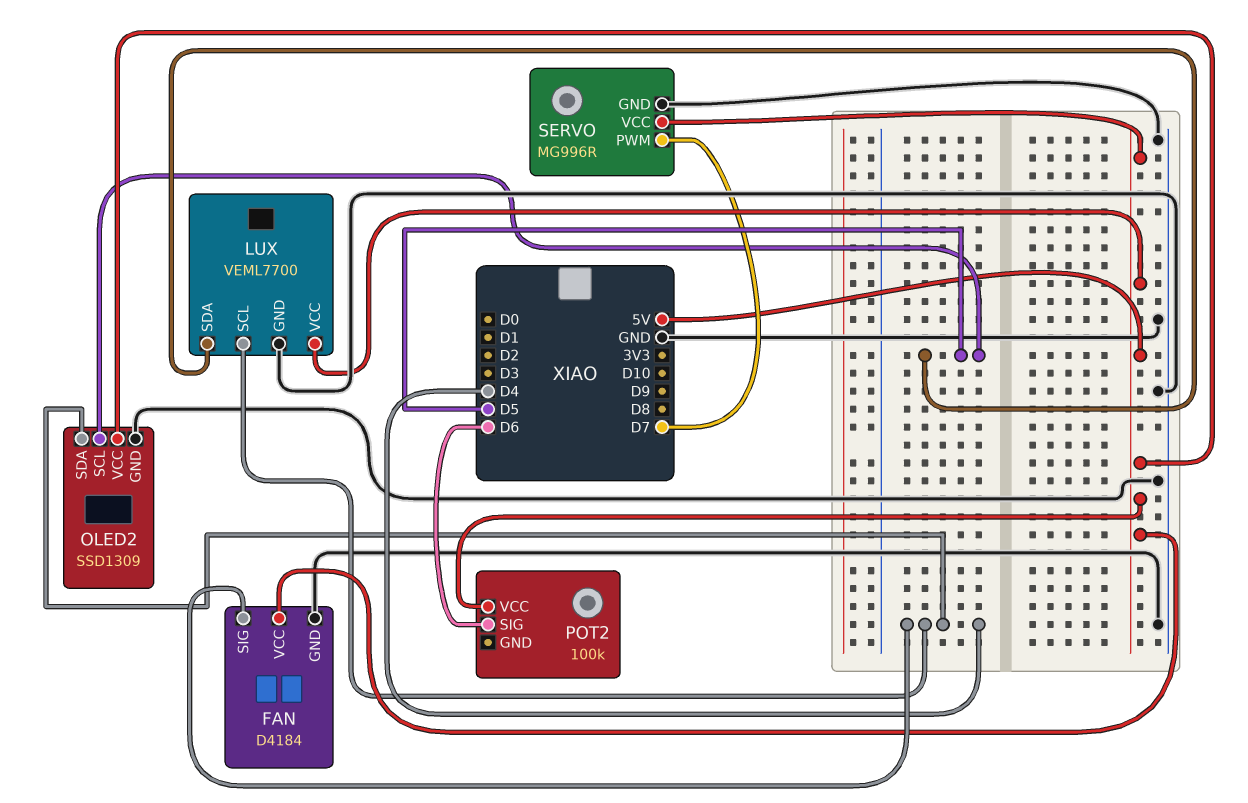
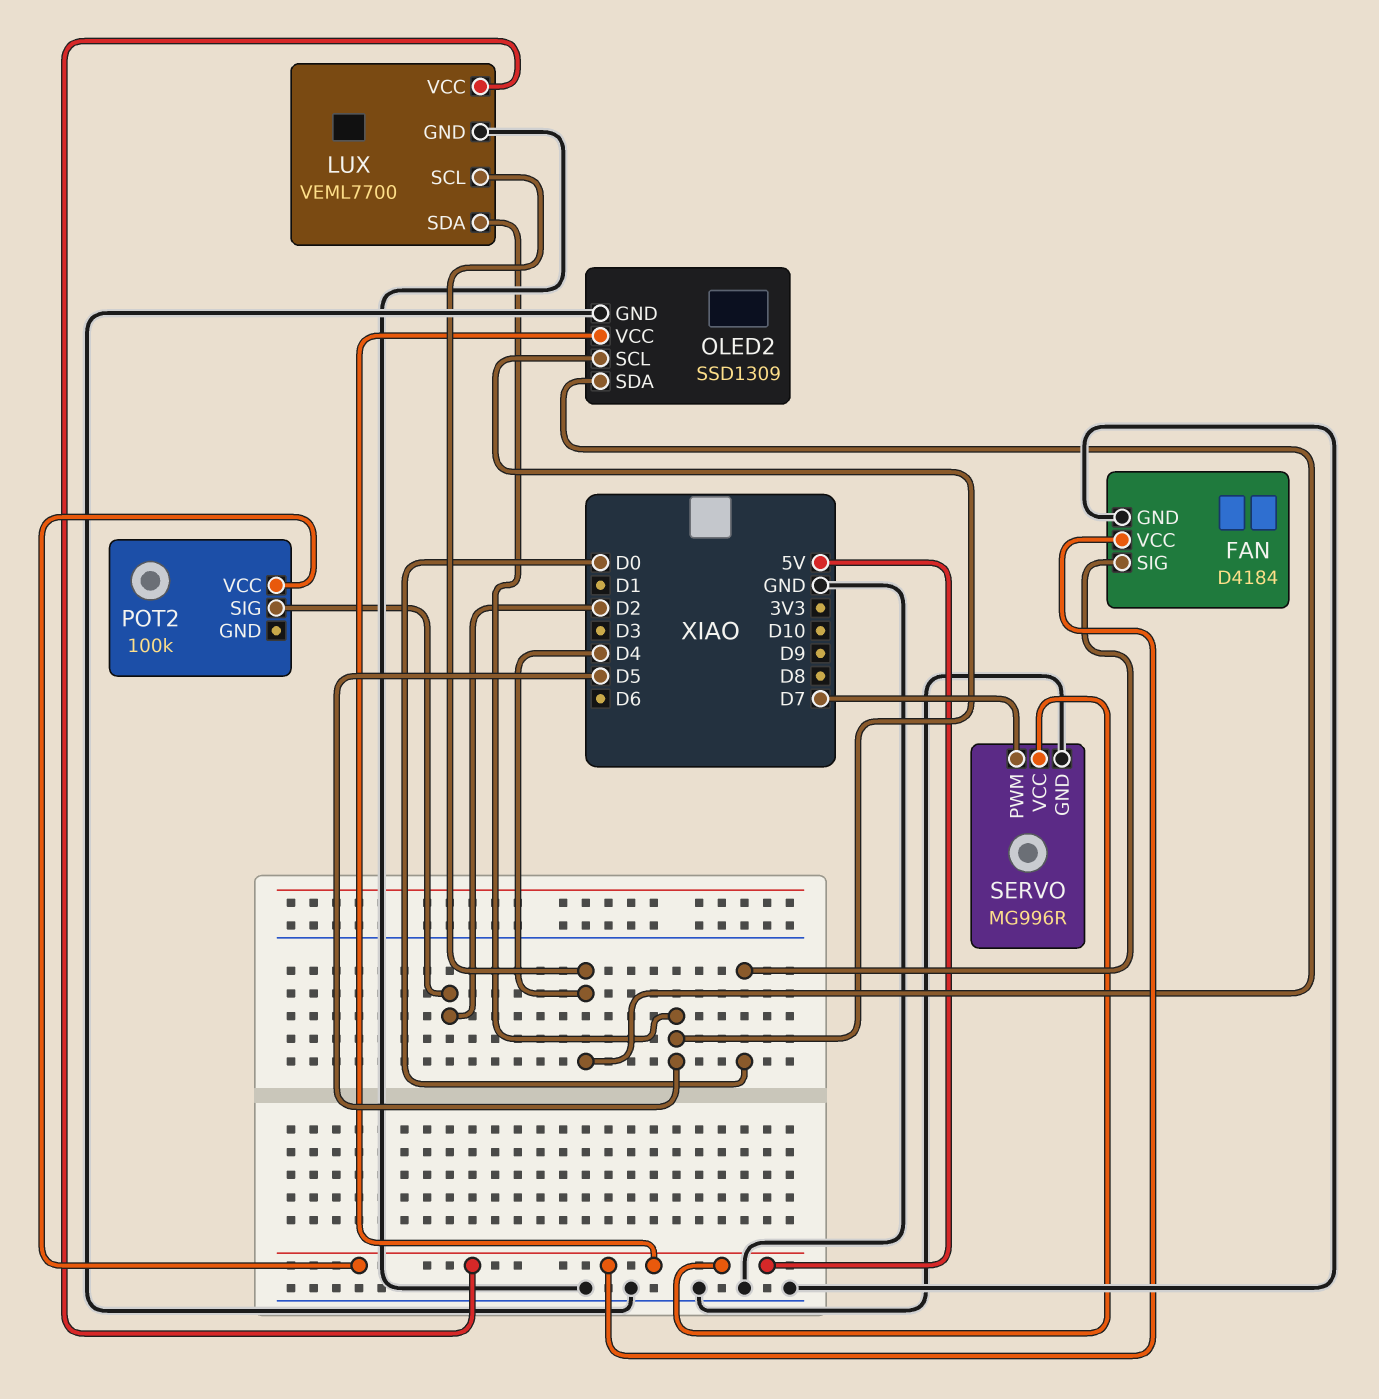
FAN pin SIG: D4 -> D0
POT2 pin SIG: D6 -> D2

